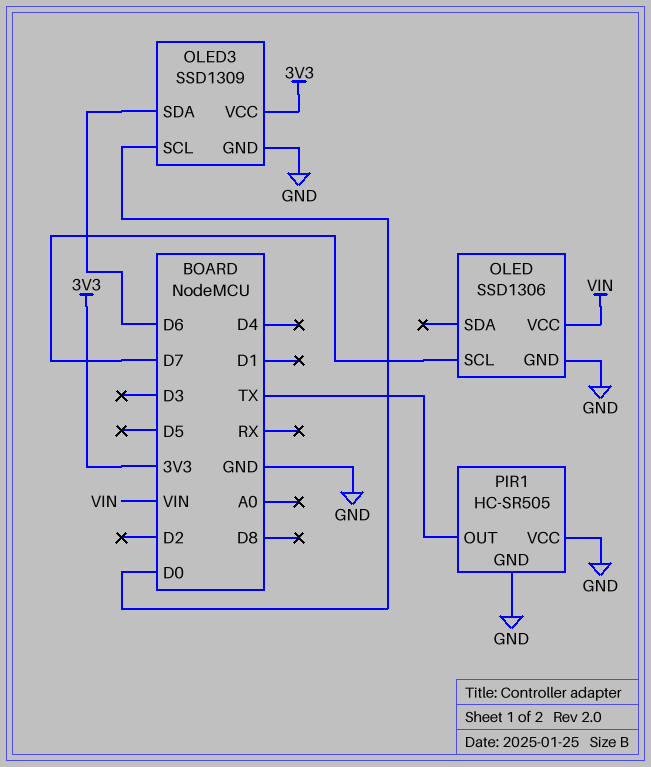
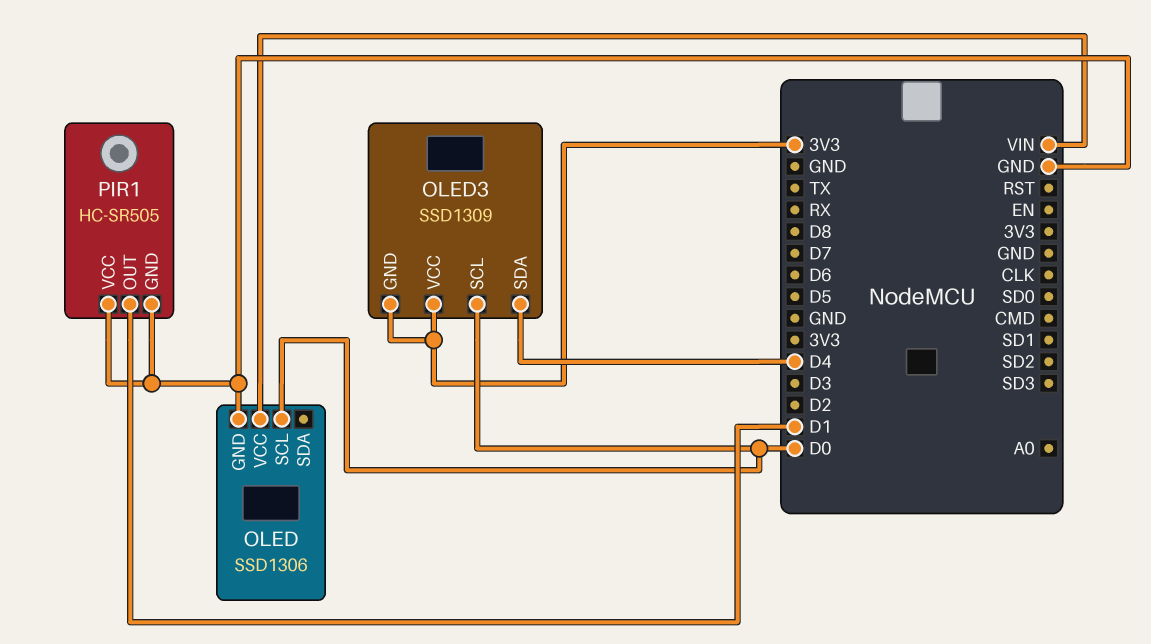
OLED pin SCL: D7 -> D0
OLED3 pin GND: GND -> 3V3
OLED3 pin SDA: D6 -> D4
PIR1 pin OUT: TX -> D1

